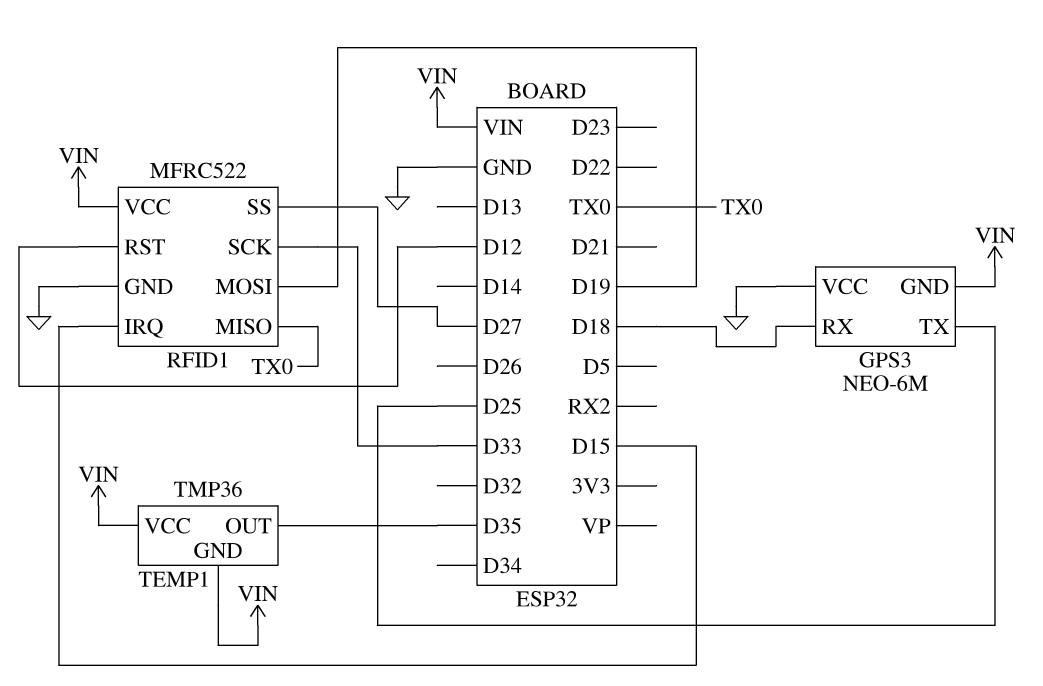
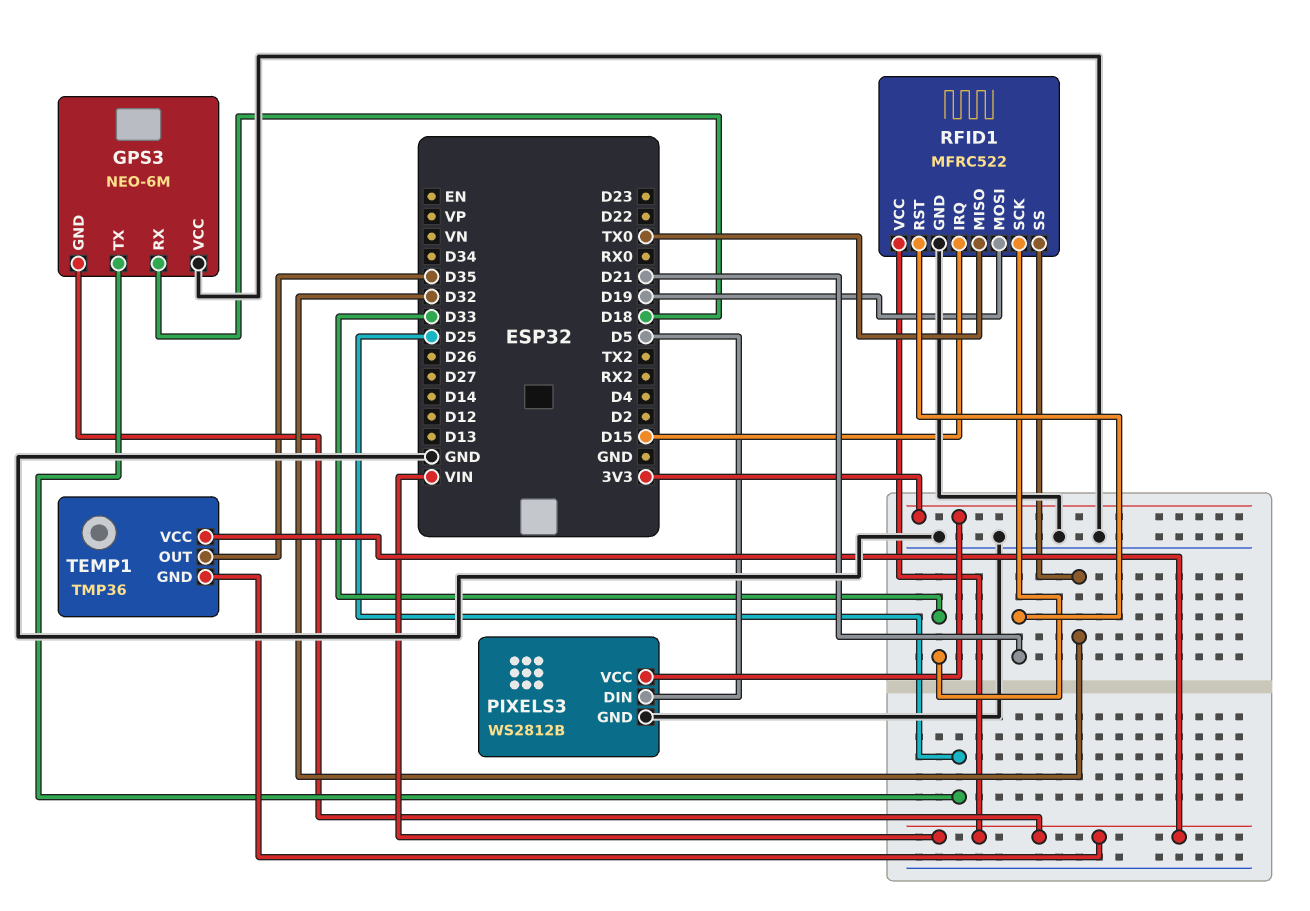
PIXELS3: none -> WS2812B
PIXELS3 pin DIN: none -> D5
PIXELS3 pin GND: none -> GND
PIXELS3 pin VCC: none -> 3V3
RFID1 pin RST: D12 -> D21
RFID1 pin SS: D27 -> D32

